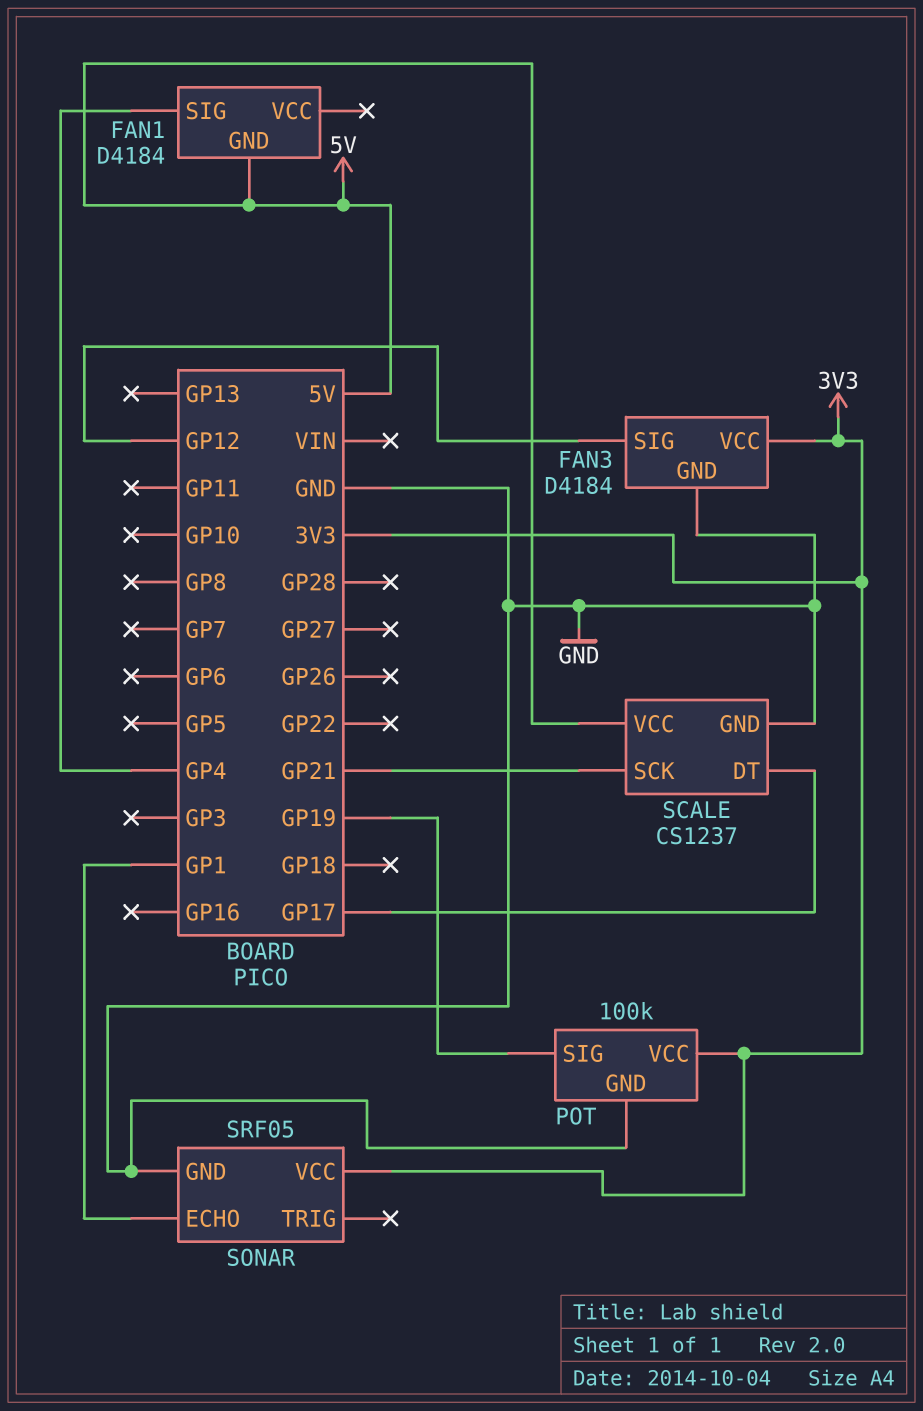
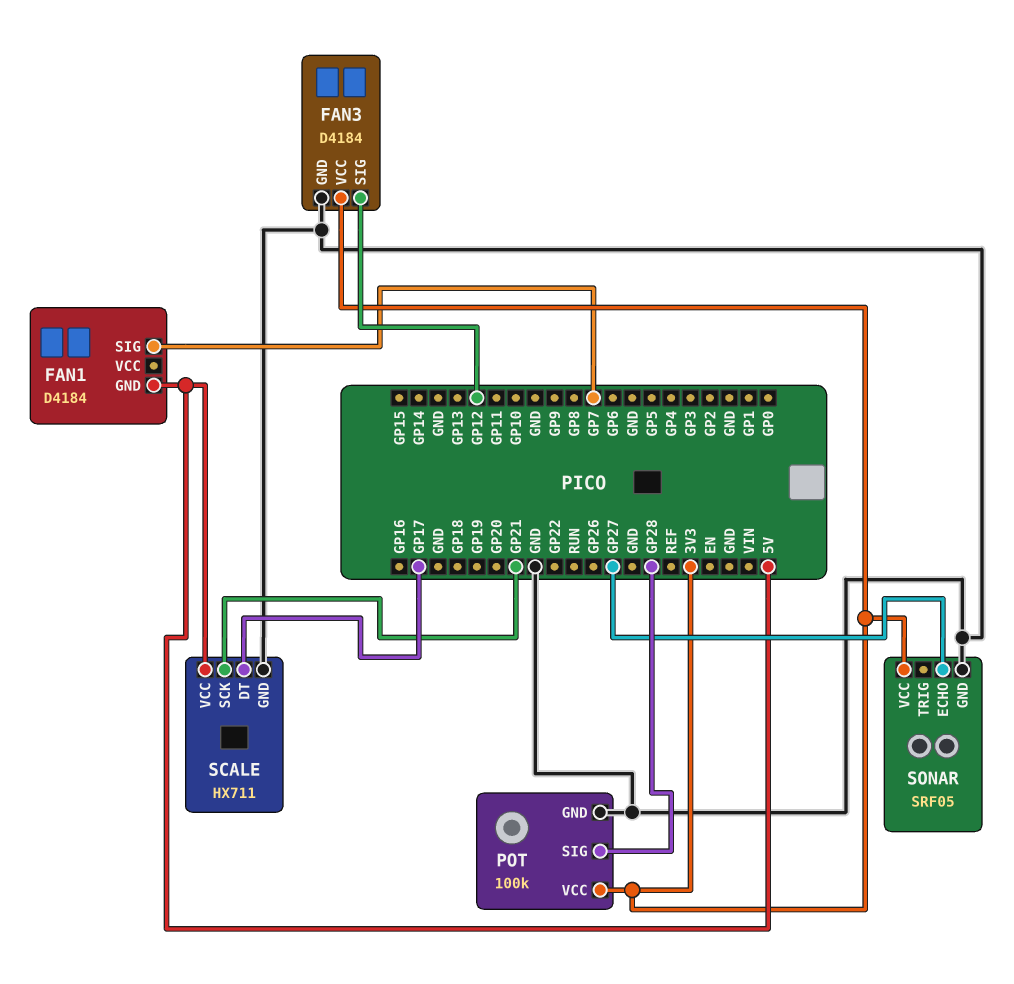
FAN1 pin SIG: GP4 -> GP7
POT pin SIG: GP19 -> GP28
SCALE: CS1237 -> HX711
SONAR pin ECHO: GP1 -> GP27

